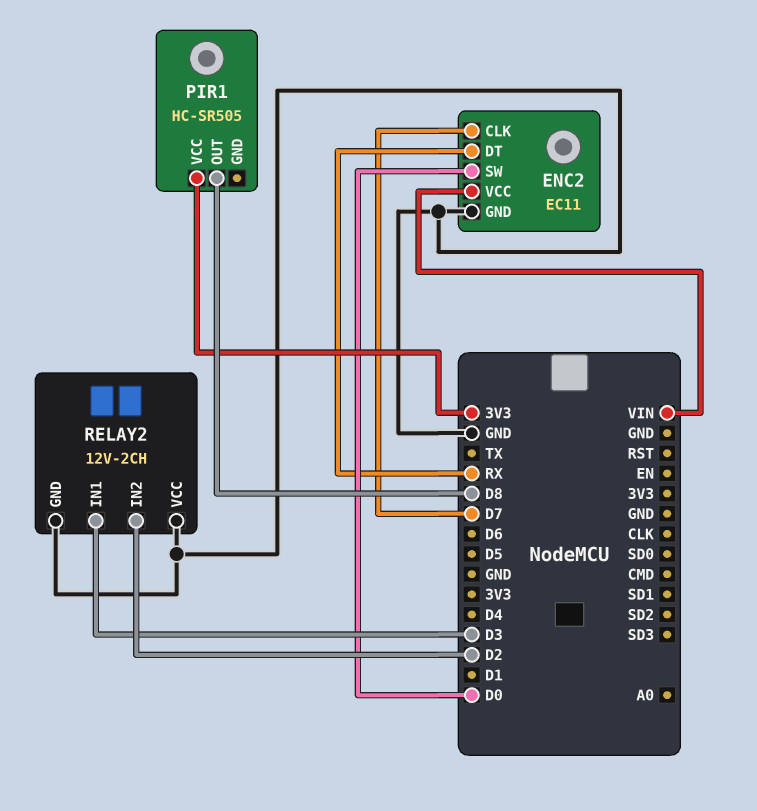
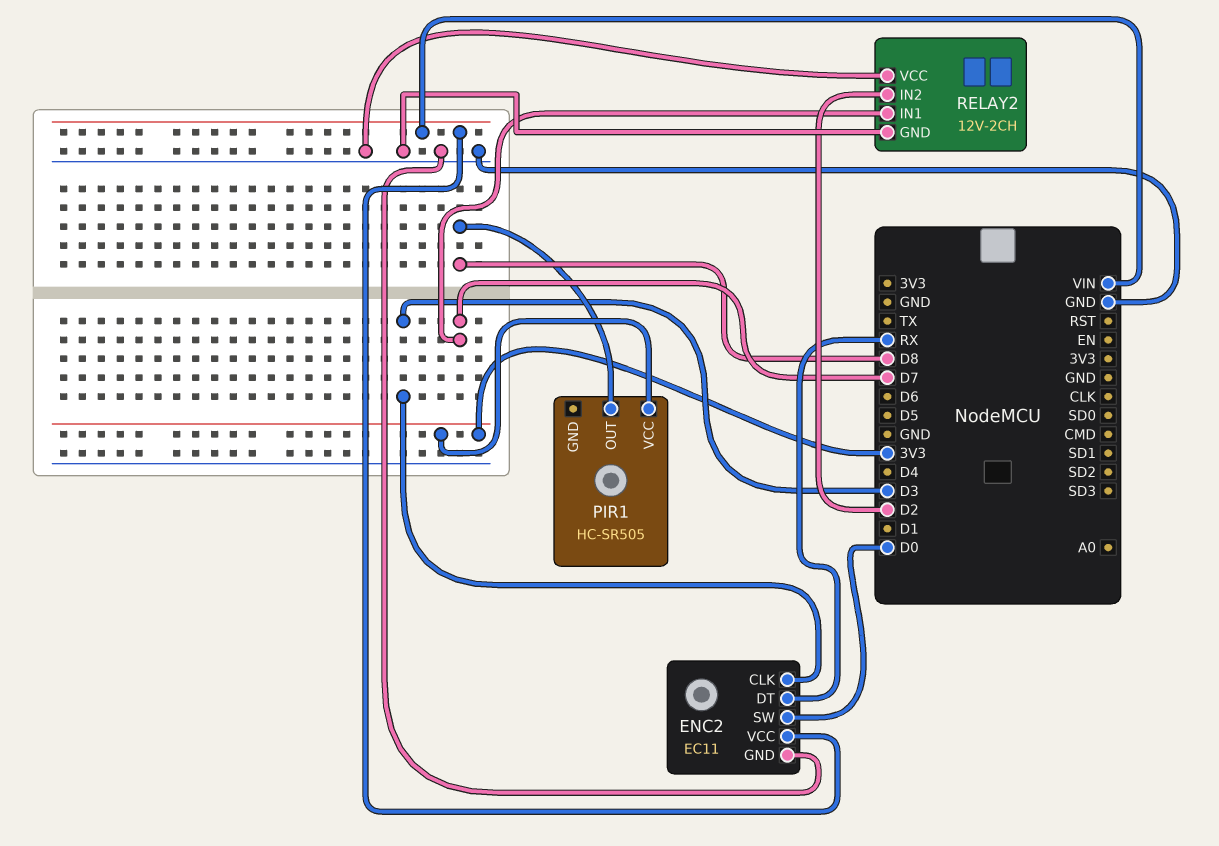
ENC2 pin CLK: D7 -> D3
RELAY2 pin IN1: D3 -> D7

